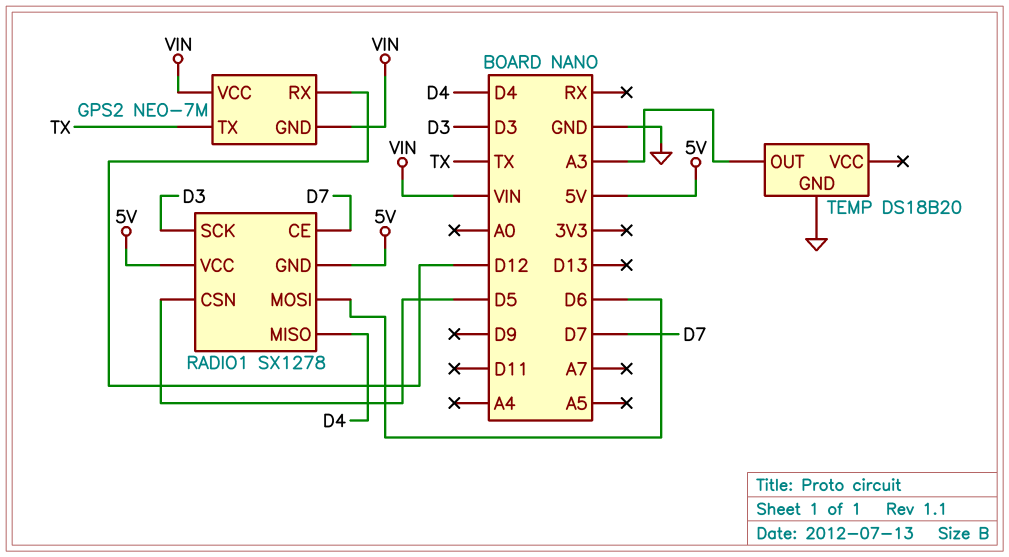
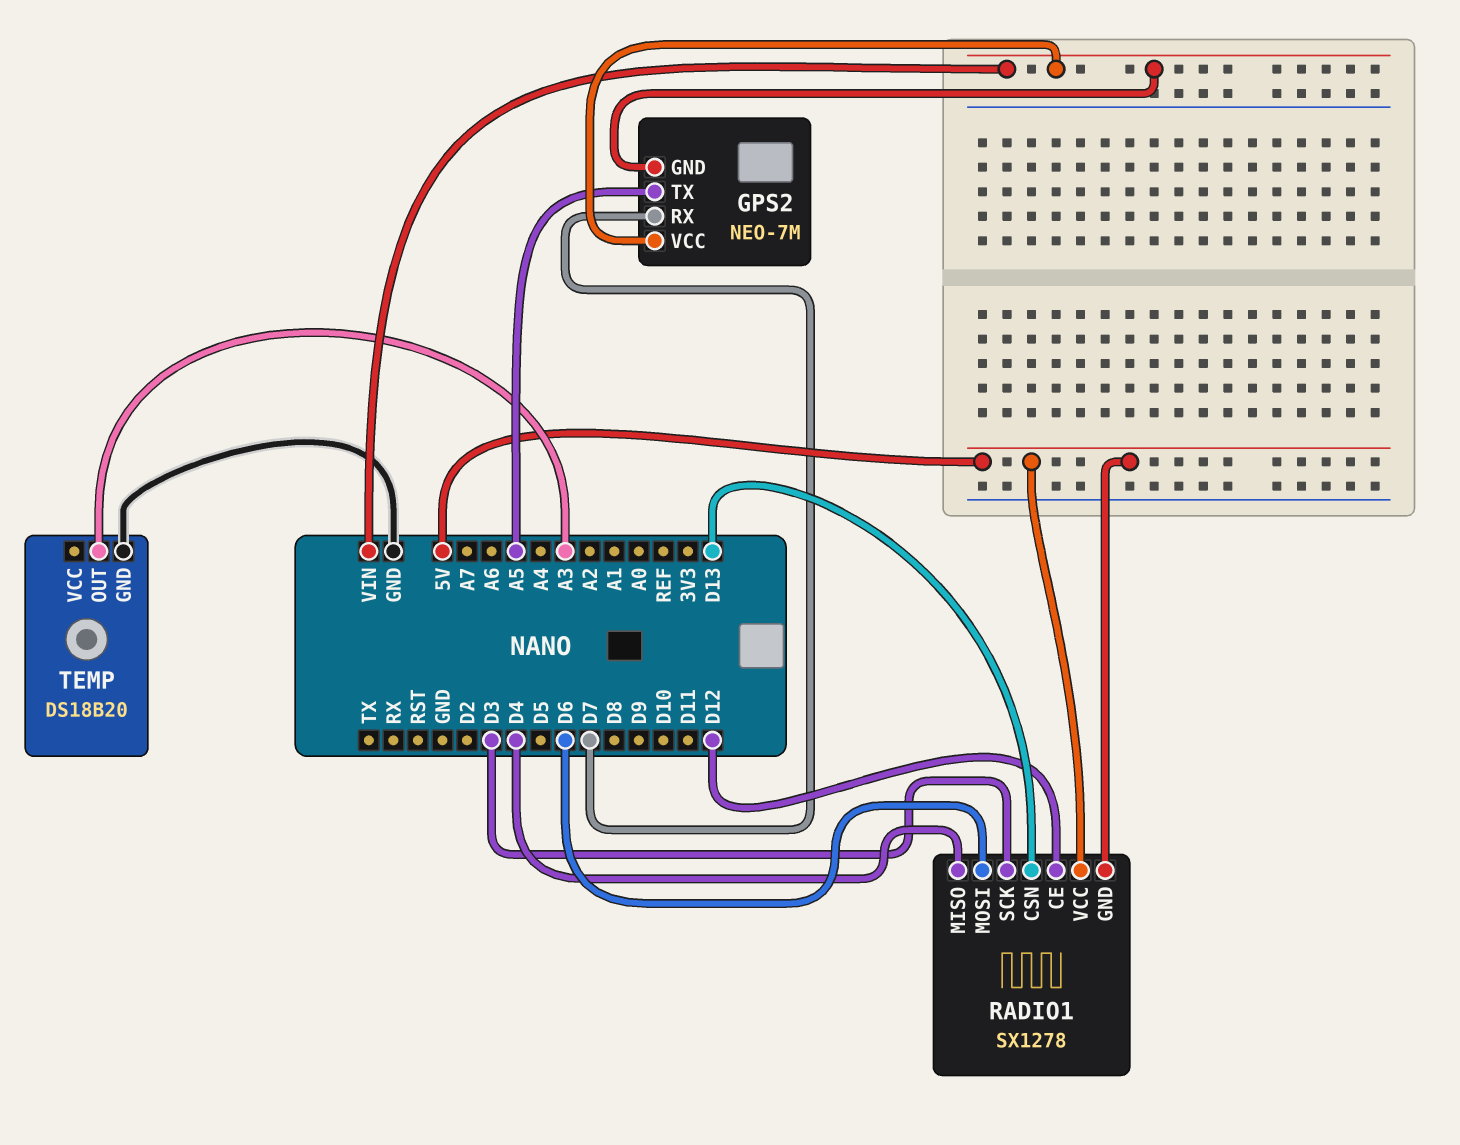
GPS2 pin RX: D12 -> D7
GPS2 pin TX: TX -> A5
RADIO1 pin CE: D7 -> D12
RADIO1 pin CSN: D5 -> D13

